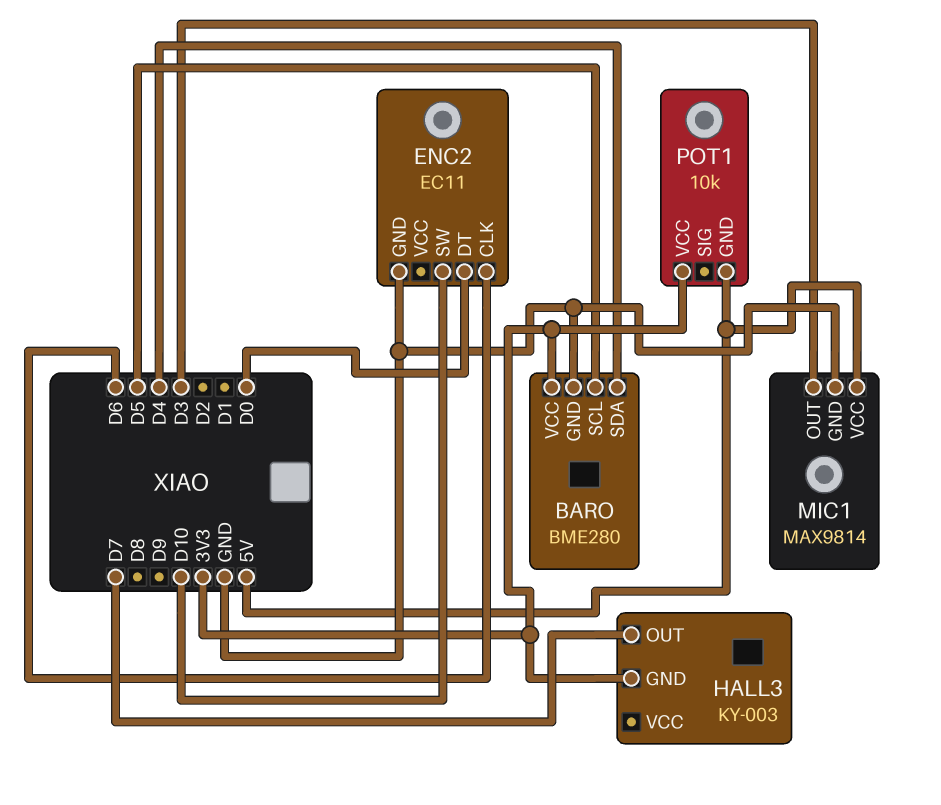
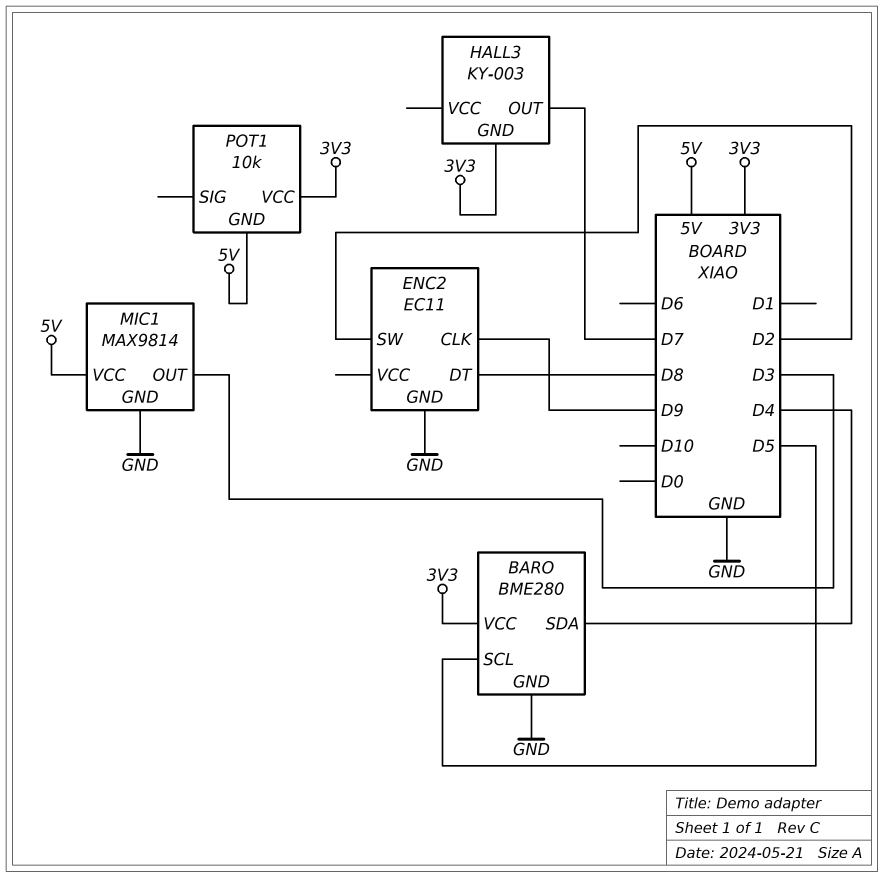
ENC2 pin CLK: D6 -> D9
ENC2 pin DT: D0 -> D8
ENC2 pin SW: D10 -> D2

